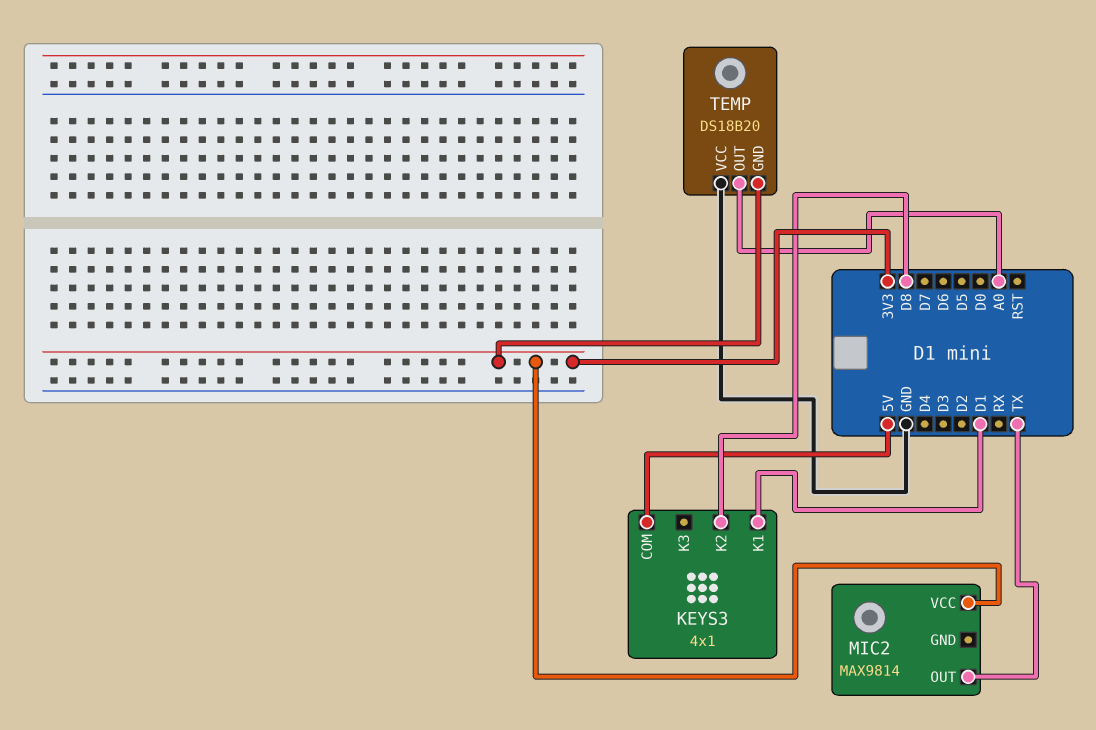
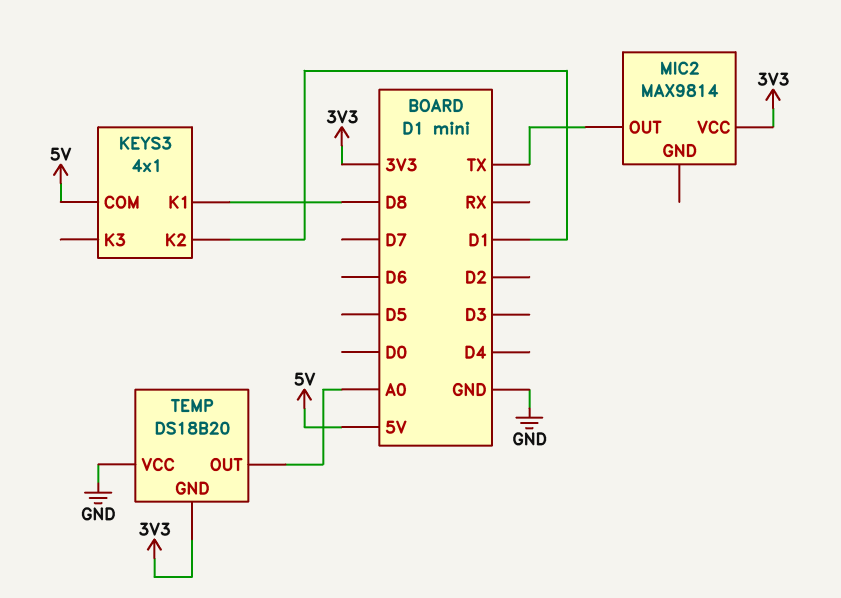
KEYS3 pin K1: D1 -> D8
KEYS3 pin K2: D8 -> D1

